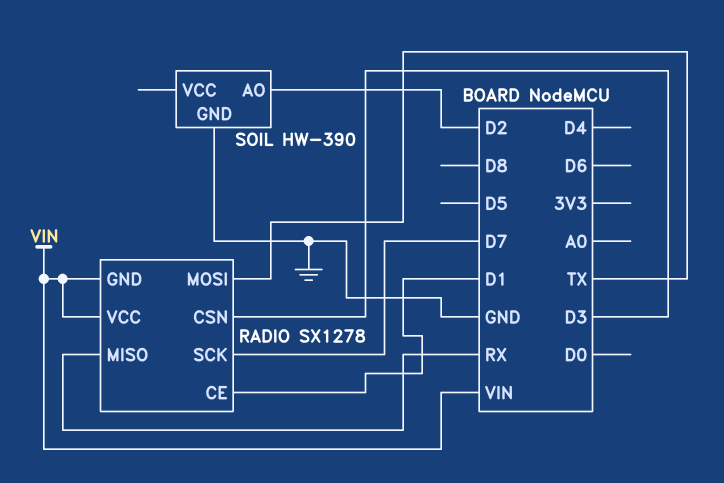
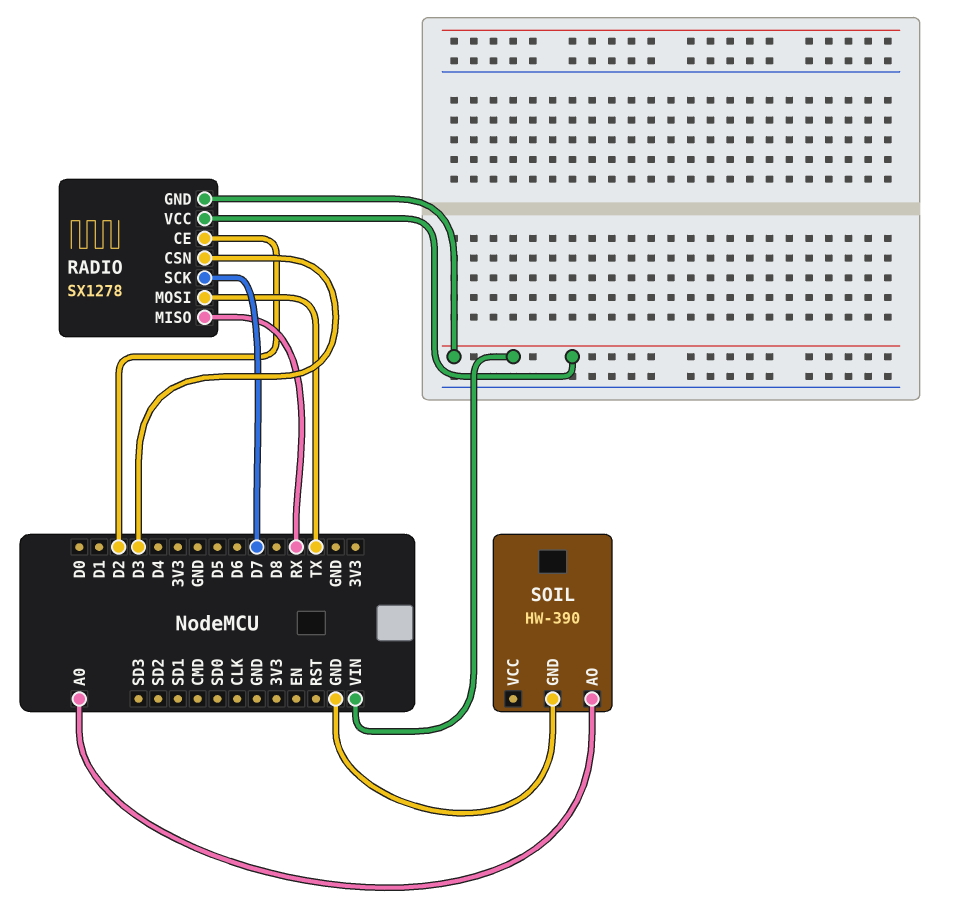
RADIO pin CE: D1 -> D2
SOIL pin AO: D2 -> A0

